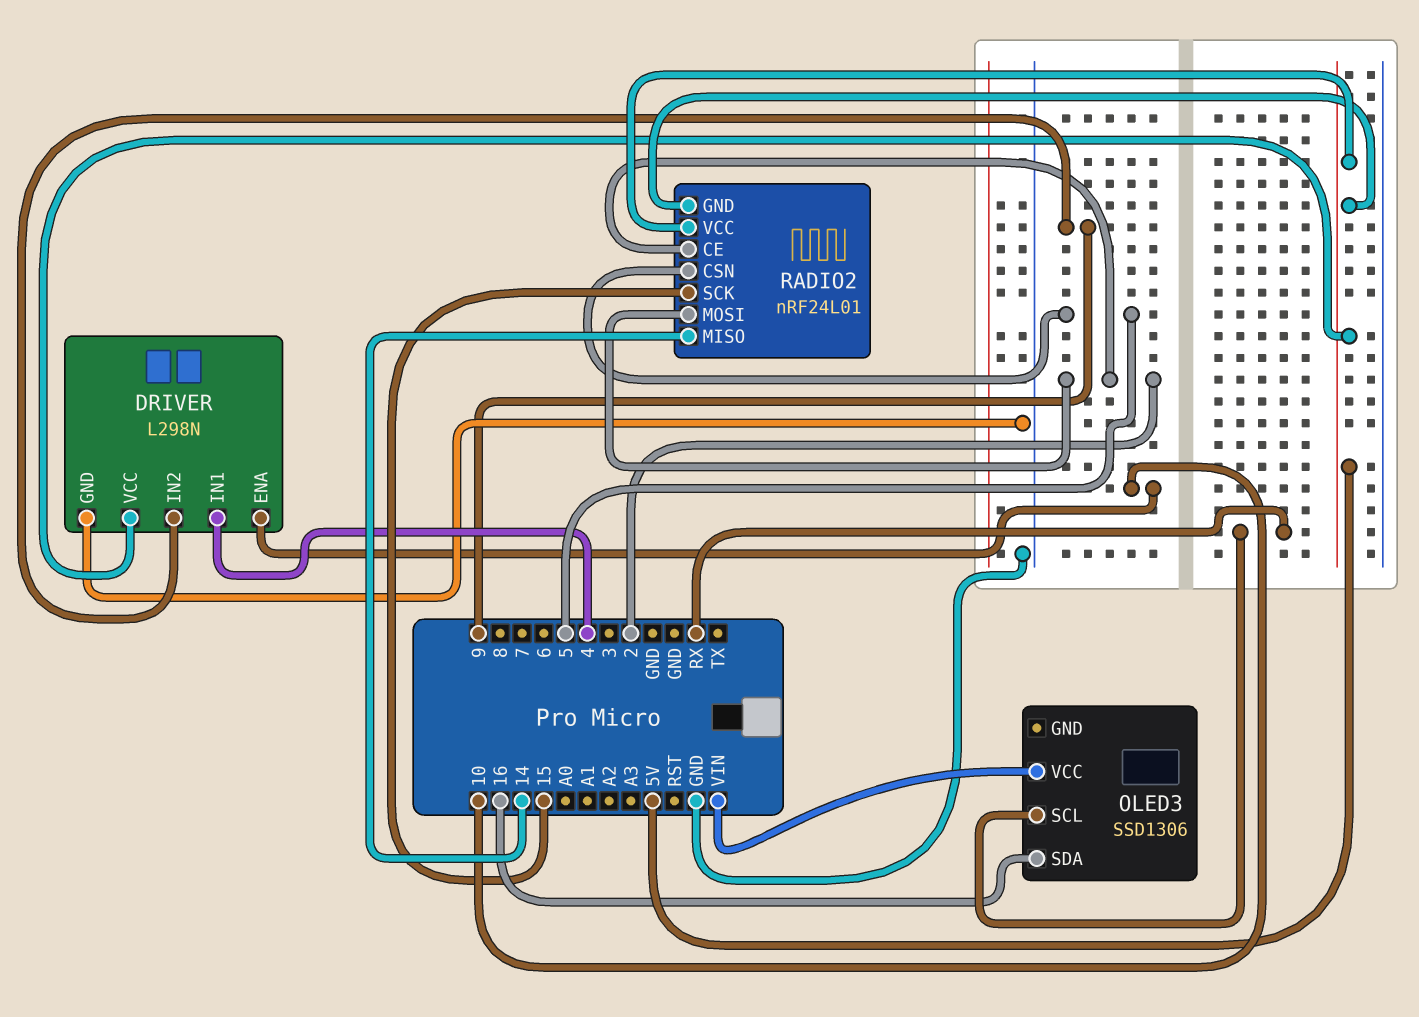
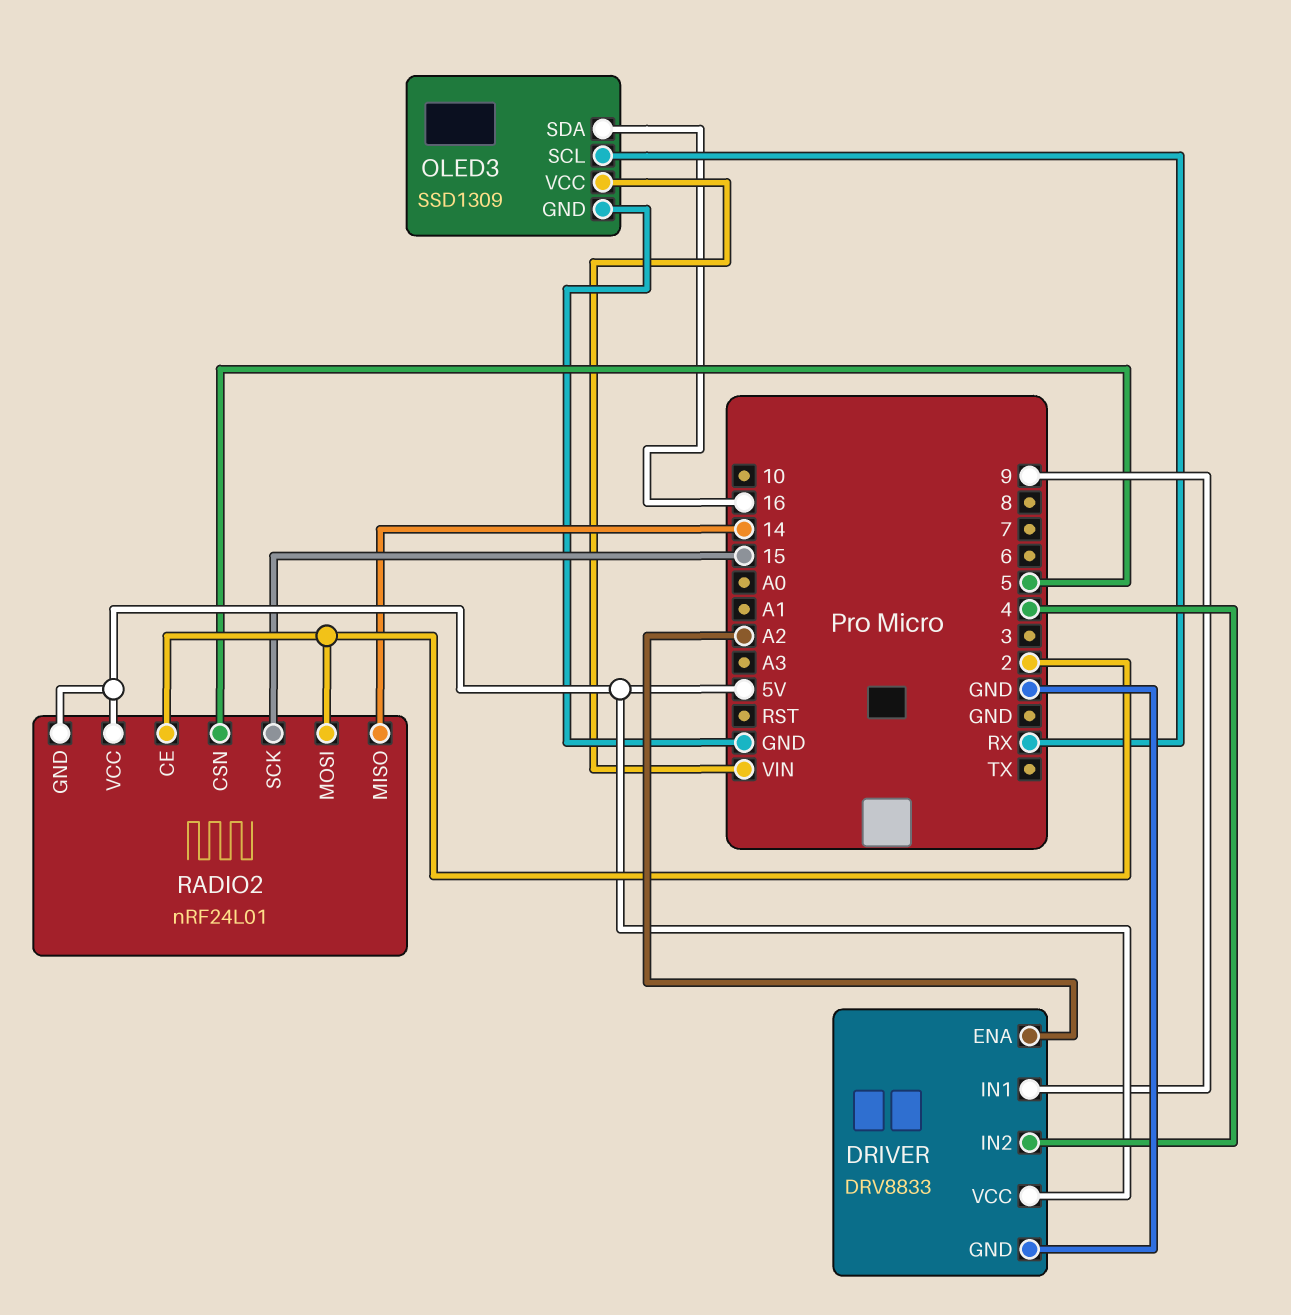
DRIVER: L298N -> DRV8833
DRIVER pin ENA: 10 -> A2
DRIVER pin IN1: 4 -> 9
DRIVER pin IN2: 9 -> 4
OLED3: SSD1306 -> SSD1309
OLED3 pin GND: none -> GND

